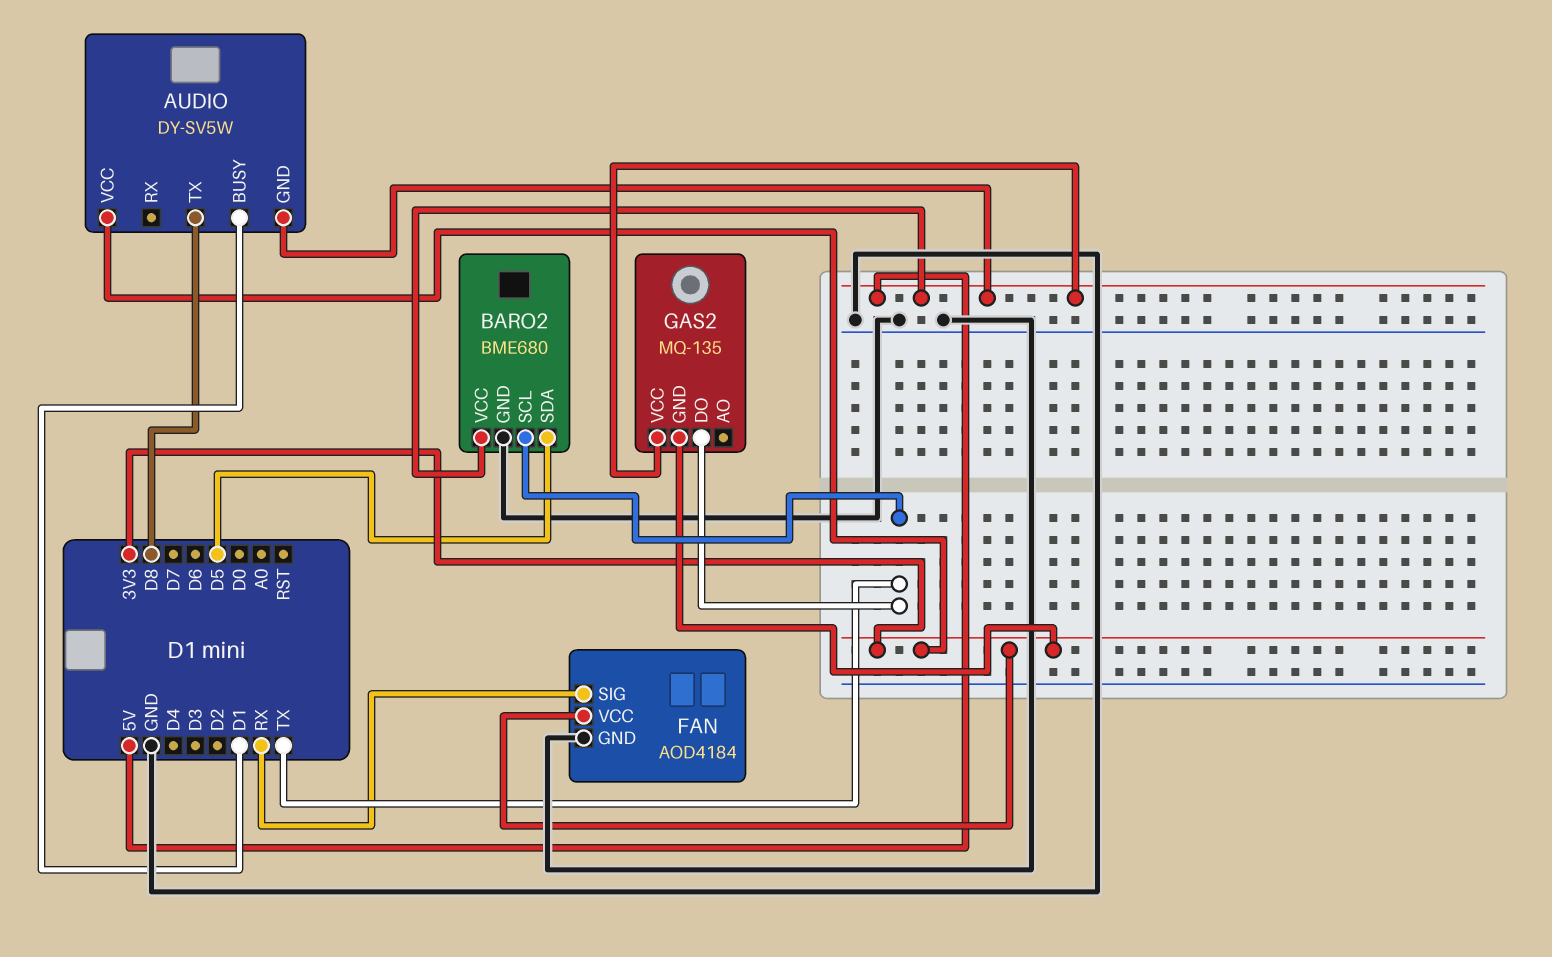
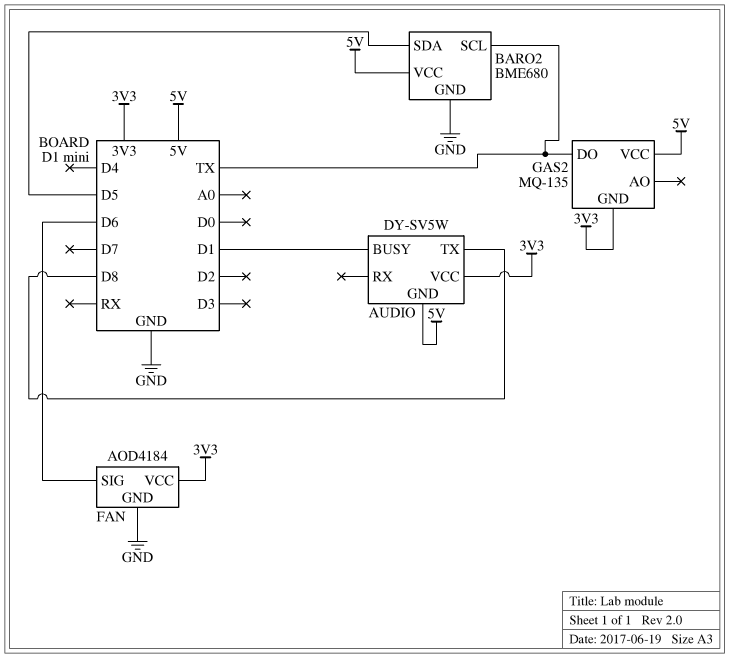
FAN pin SIG: RX -> D6

